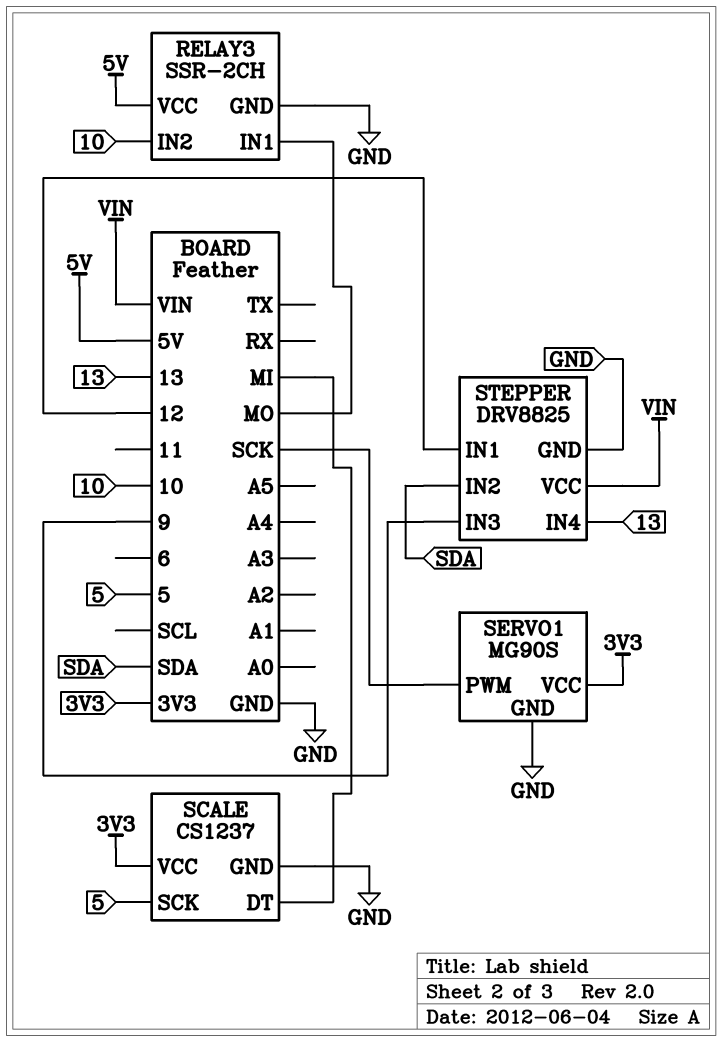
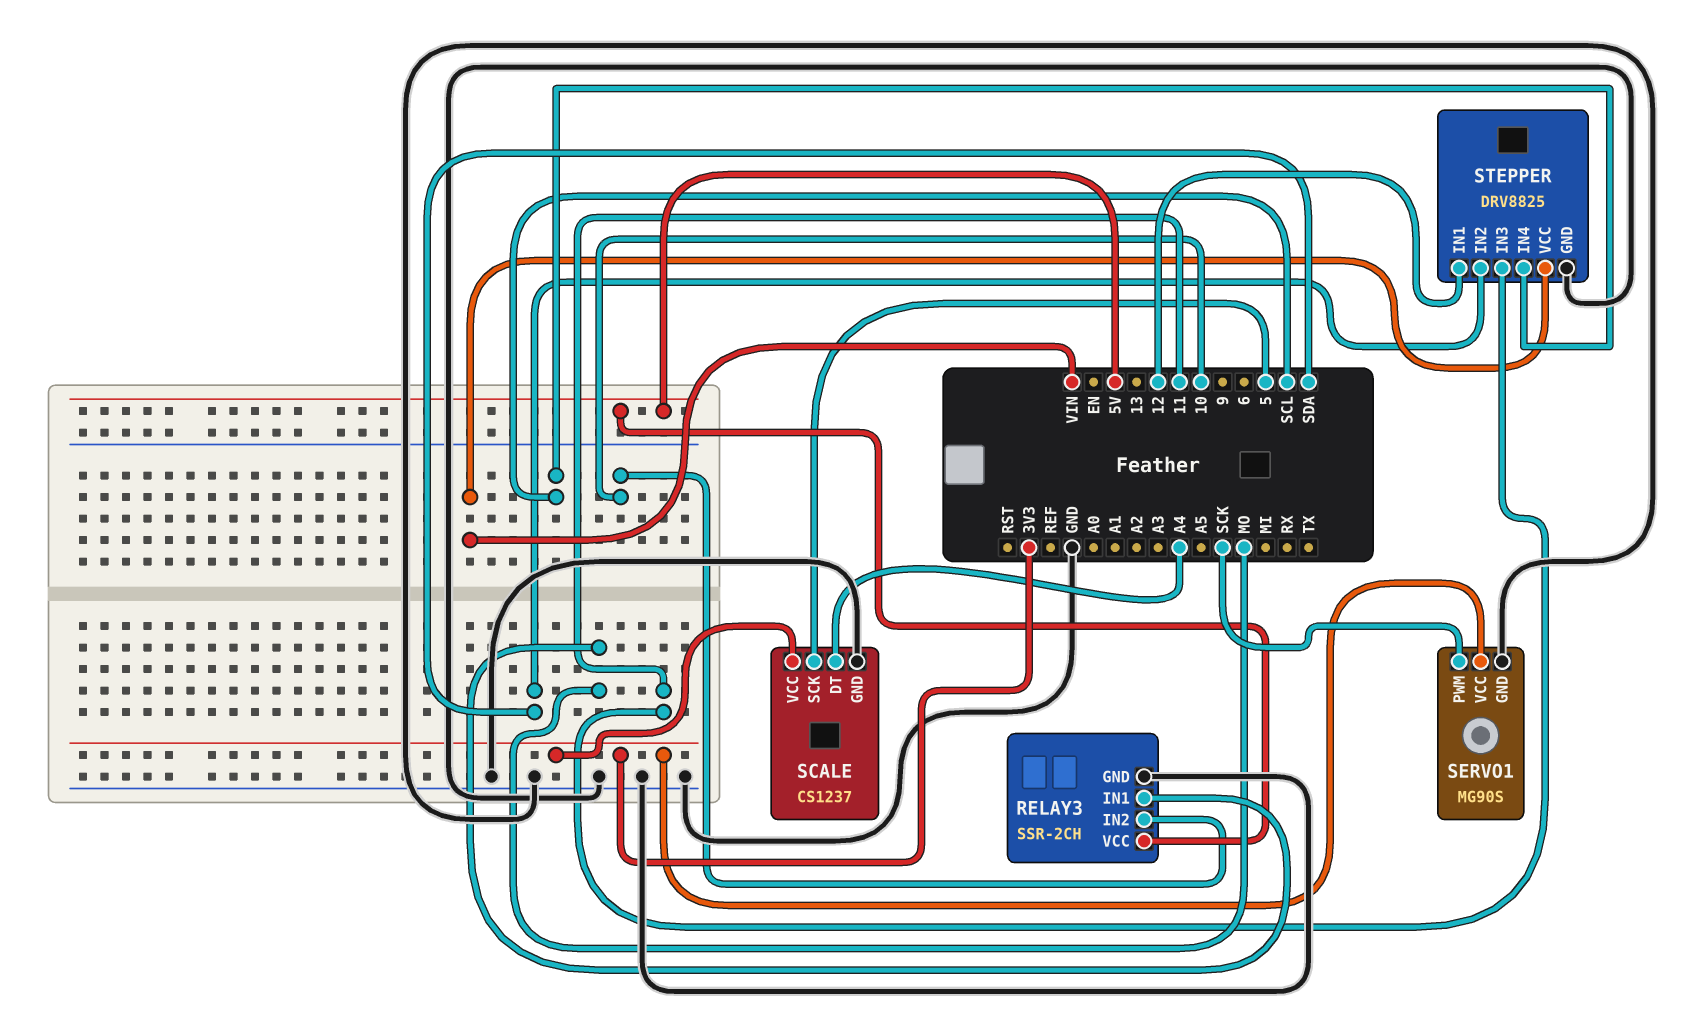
SCALE pin DT: MI -> A4
STEPPER pin IN3: 9 -> 11
STEPPER pin IN4: 13 -> SCL

